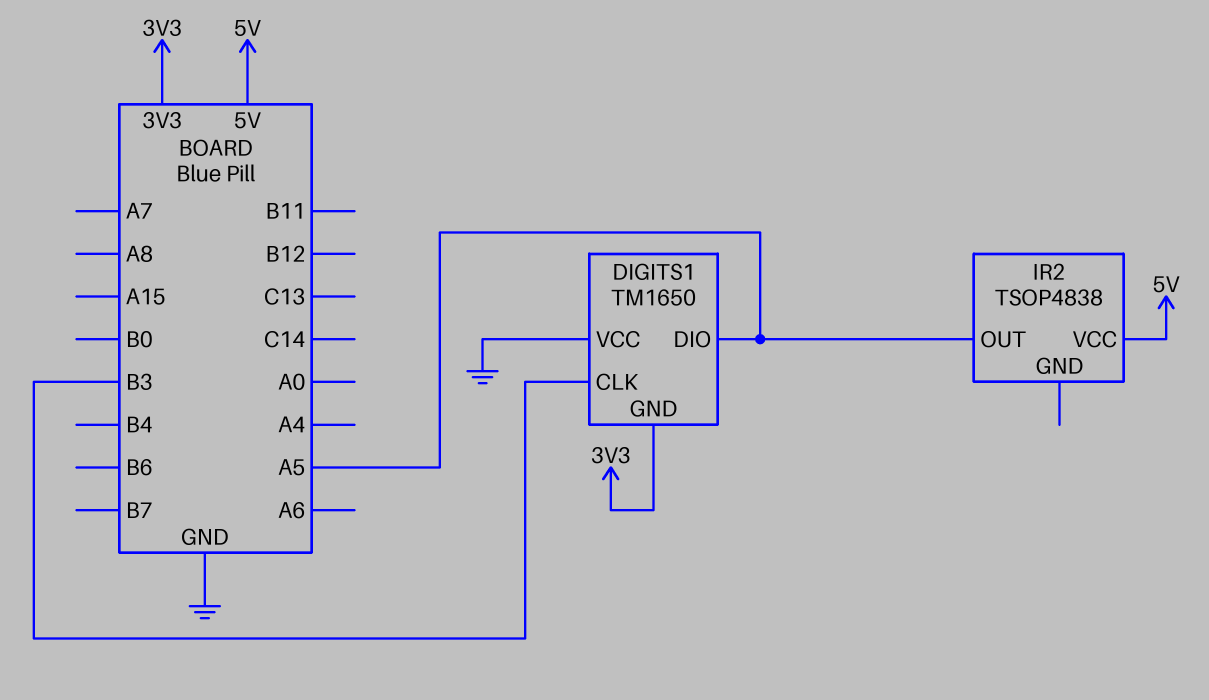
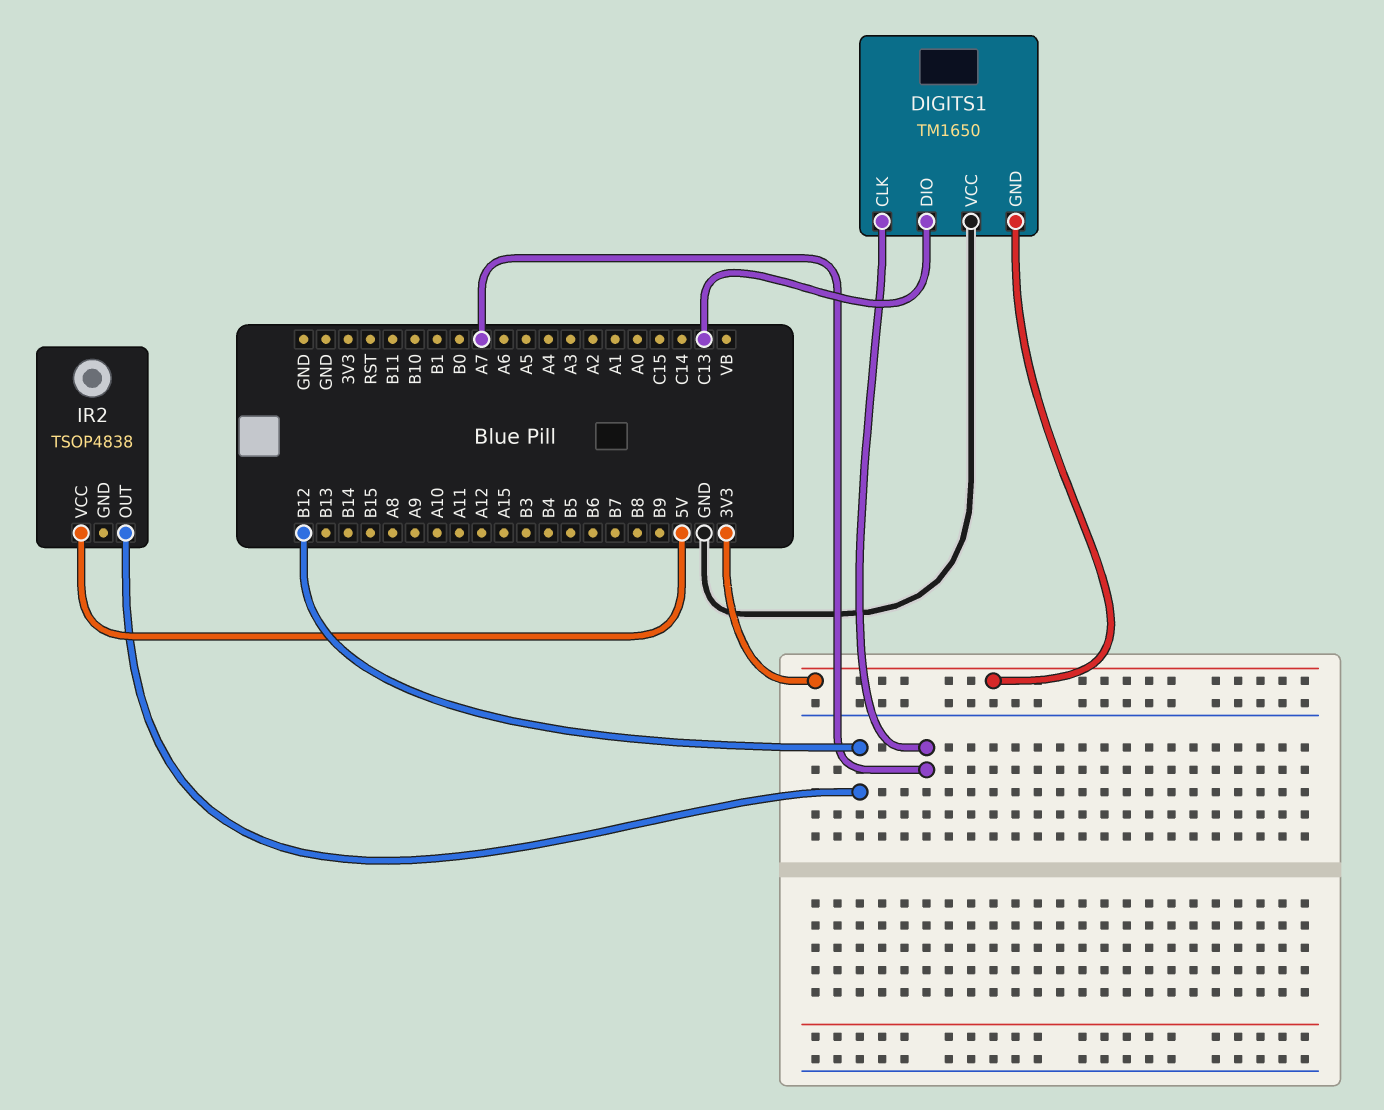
DIGITS1 pin CLK: B3 -> A7
DIGITS1 pin DIO: A5 -> C13
IR2 pin OUT: A5 -> B12

